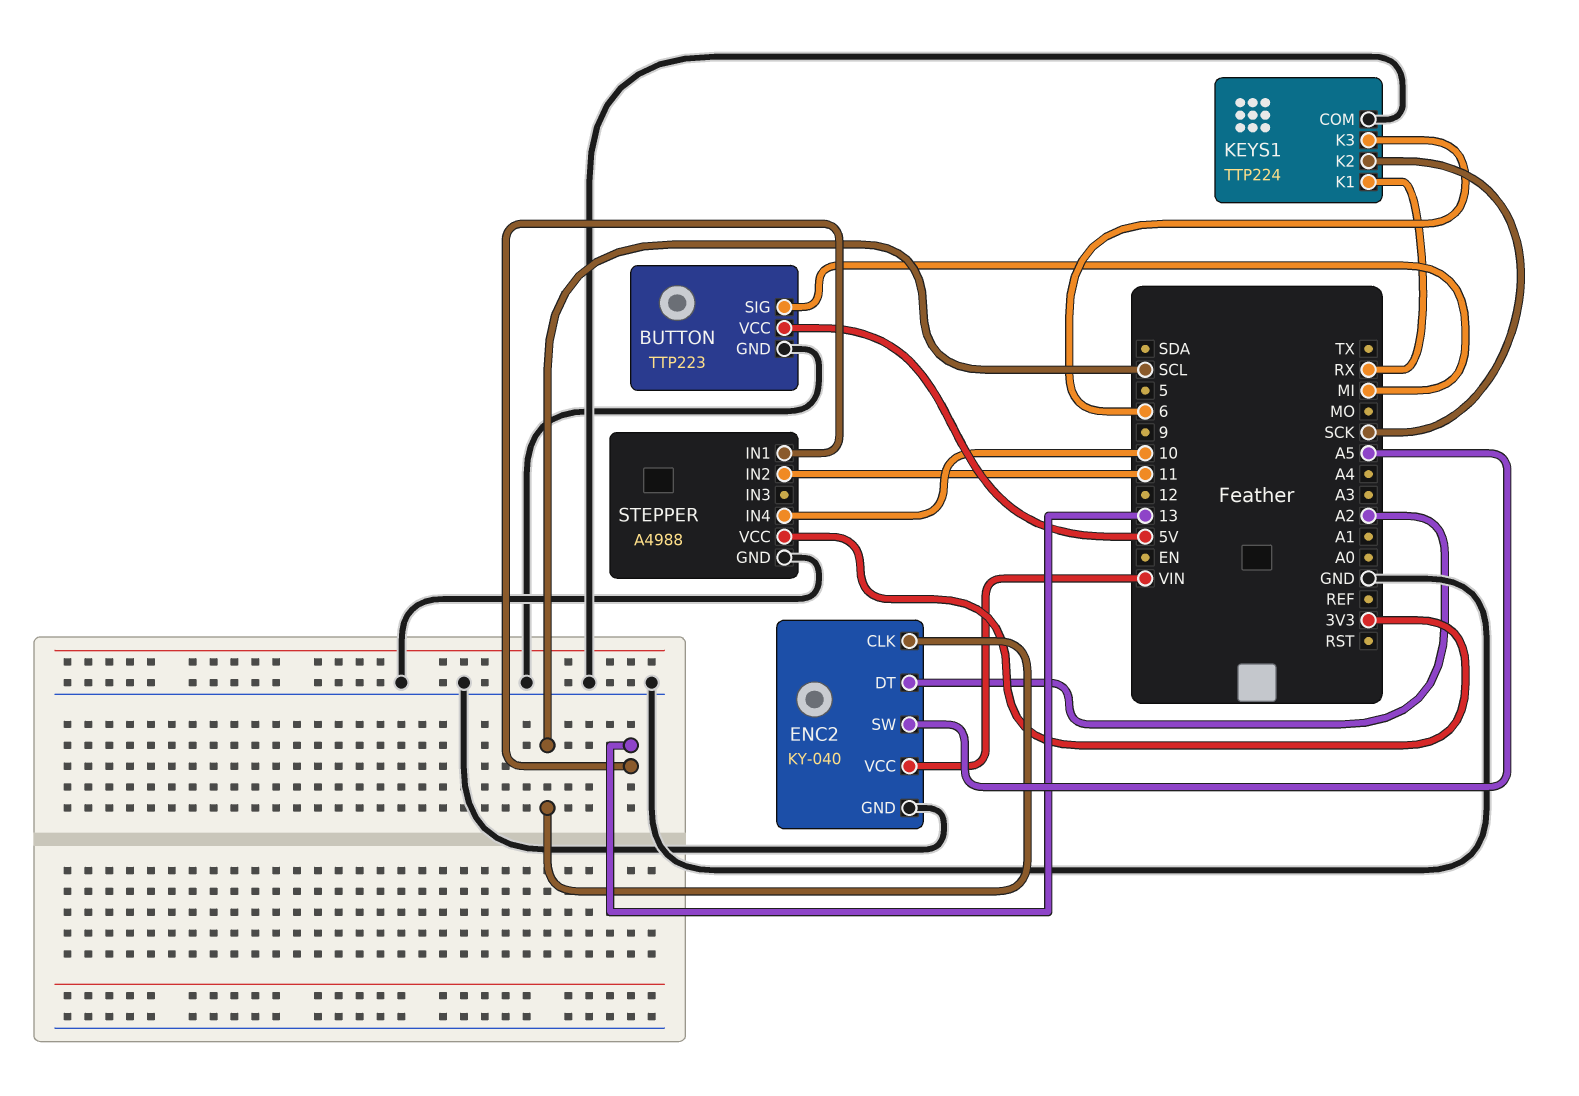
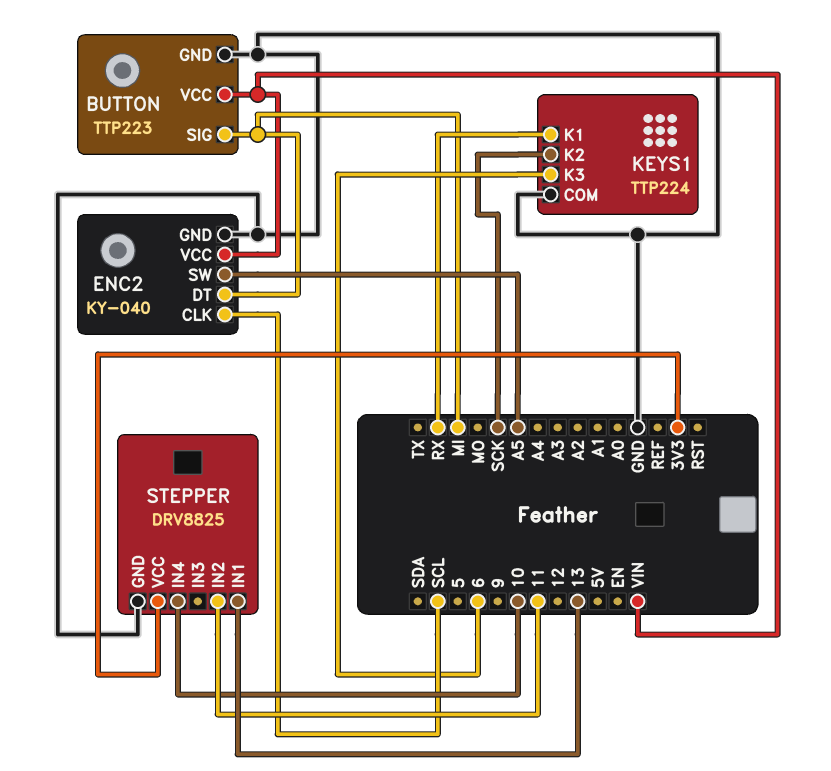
BUTTON pin VCC: 5V -> VIN
ENC2 pin DT: A2 -> MI
STEPPER: A4988 -> DRV8825

